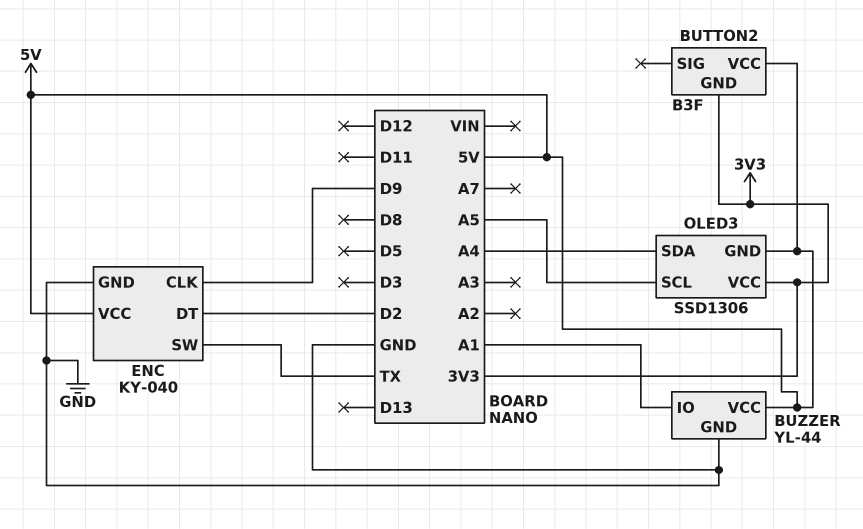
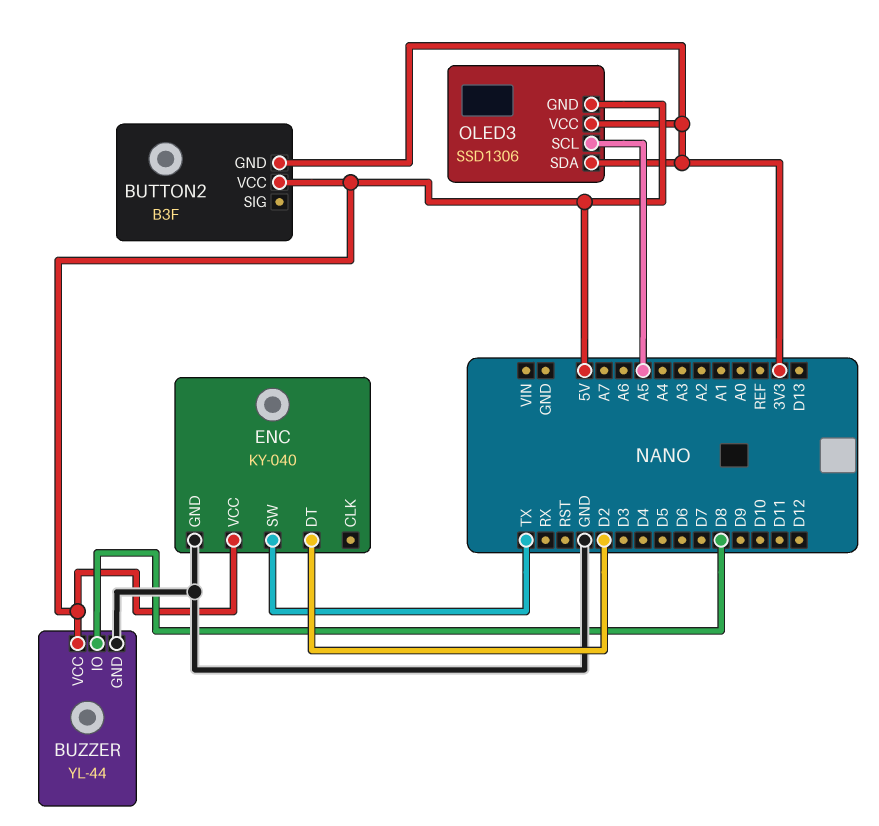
BUZZER pin IO: A1 -> D8
ENC pin CLK: D9 -> none
OLED3 pin SDA: A4 -> 3V3

